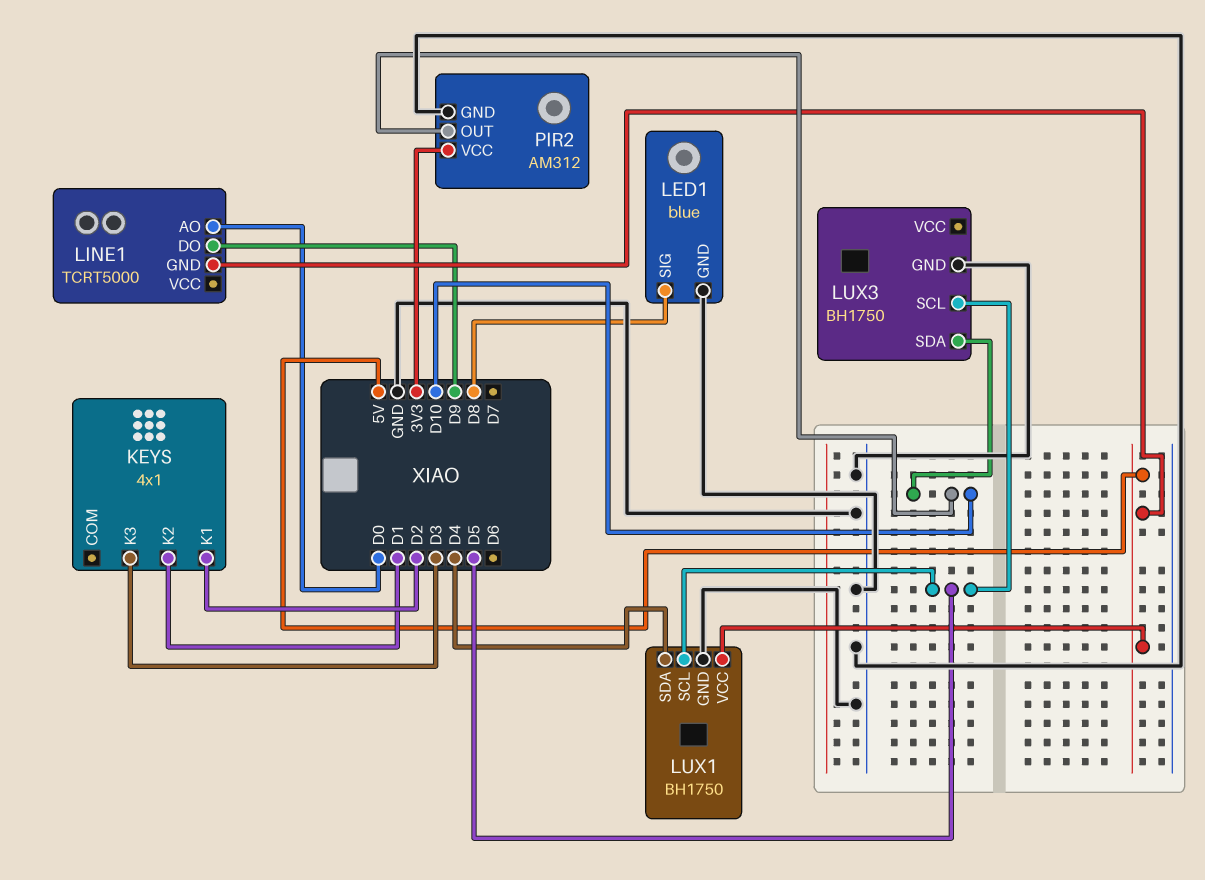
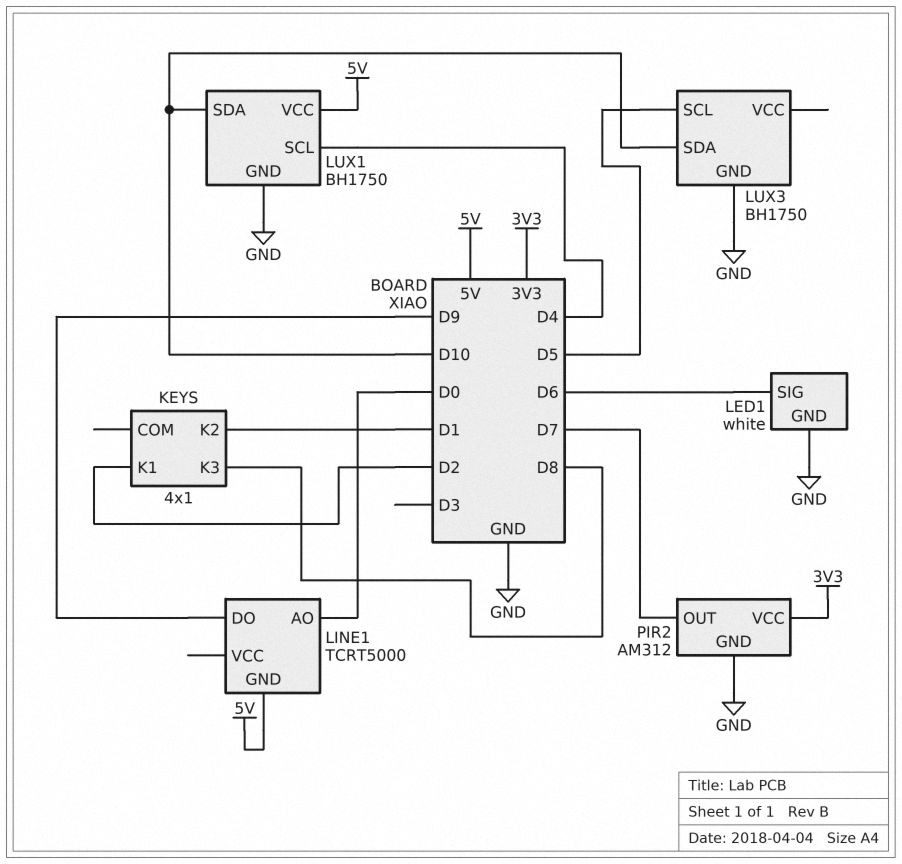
KEYS pin K3: D3 -> D8
LED1: blue -> white
LED1 pin SIG: D8 -> D6
LUX1 pin SCL: D5 -> D4
LUX1 pin SDA: D4 -> D10
PIR2 pin OUT: D10 -> D7

